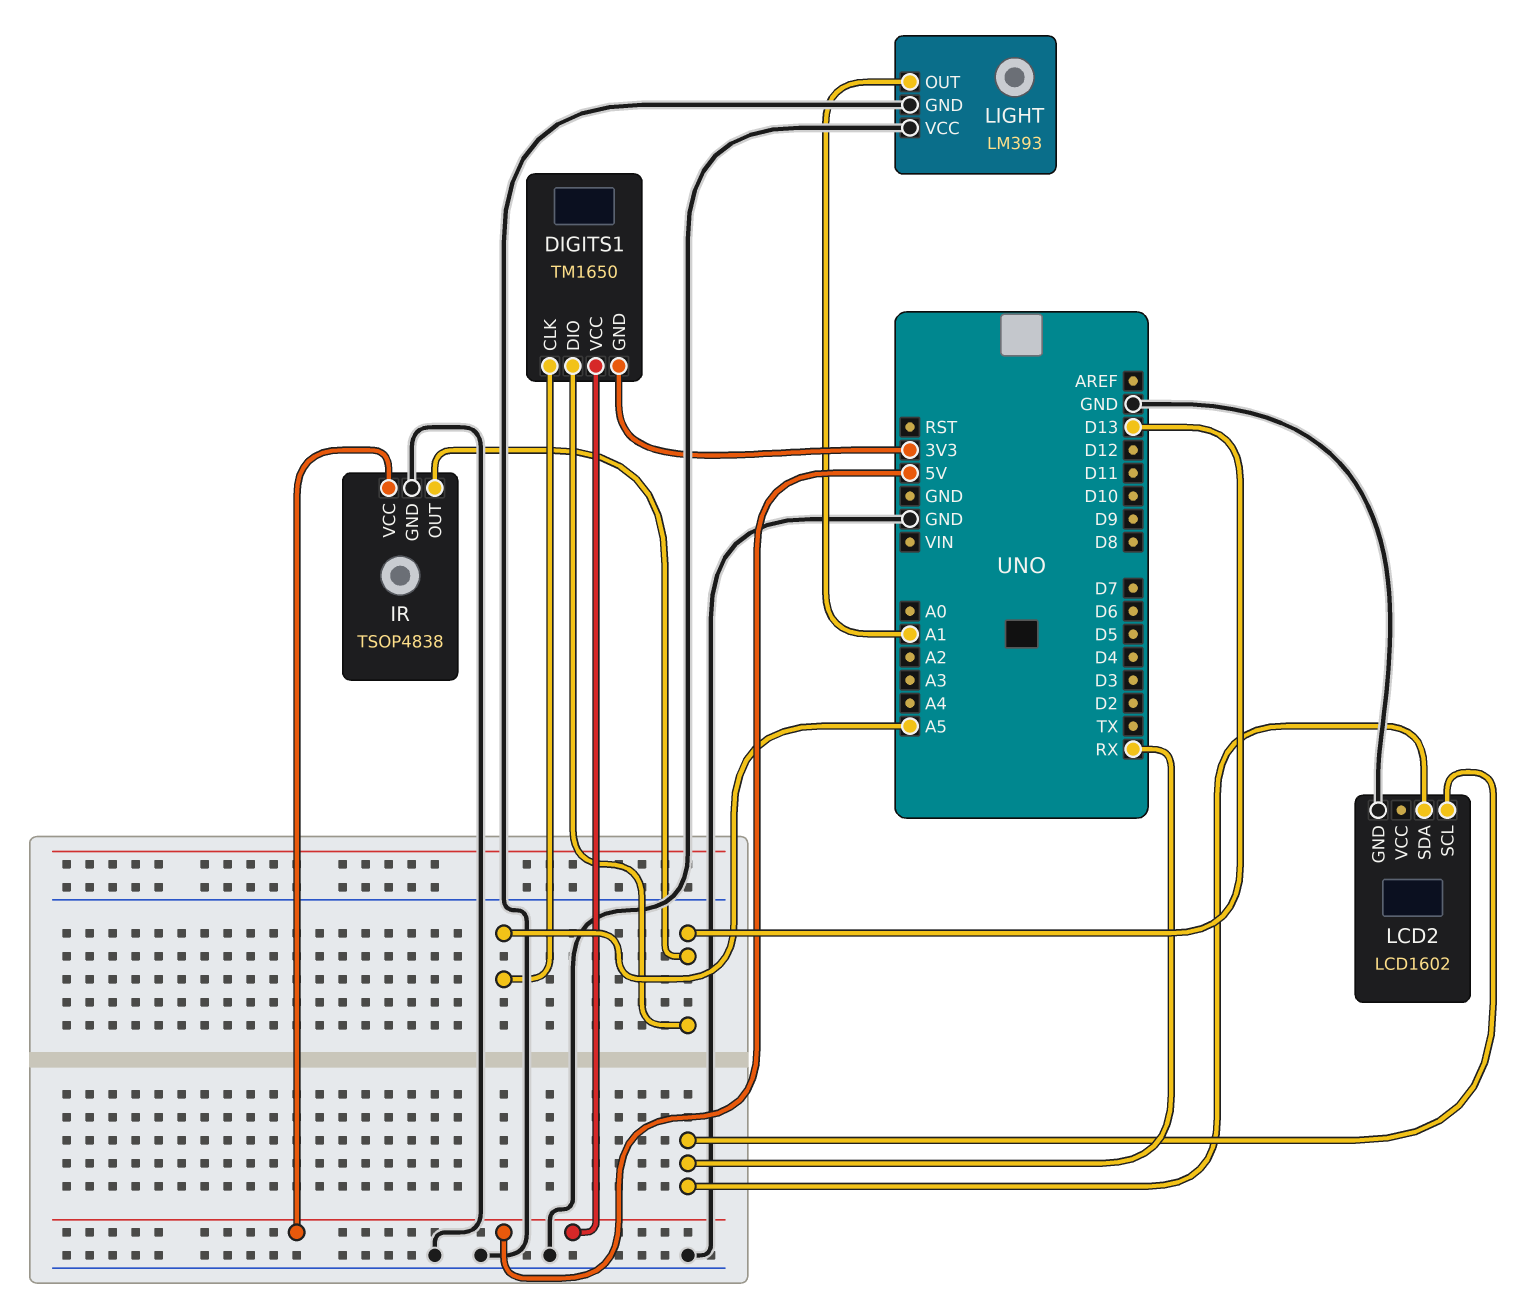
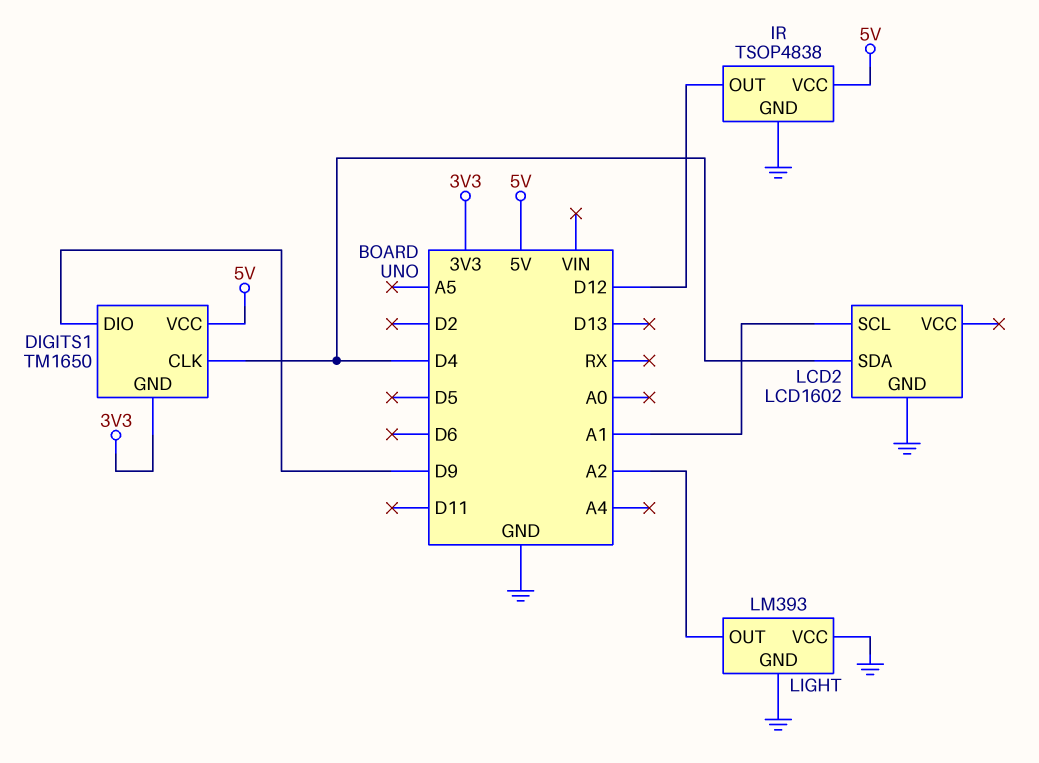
DIGITS1 pin CLK: A5 -> D4
DIGITS1 pin DIO: D13 -> D9
IR pin OUT: D13 -> D12
LCD2 pin SCL: RX -> A1
LCD2 pin SDA: RX -> D4
LIGHT pin OUT: A1 -> A2

